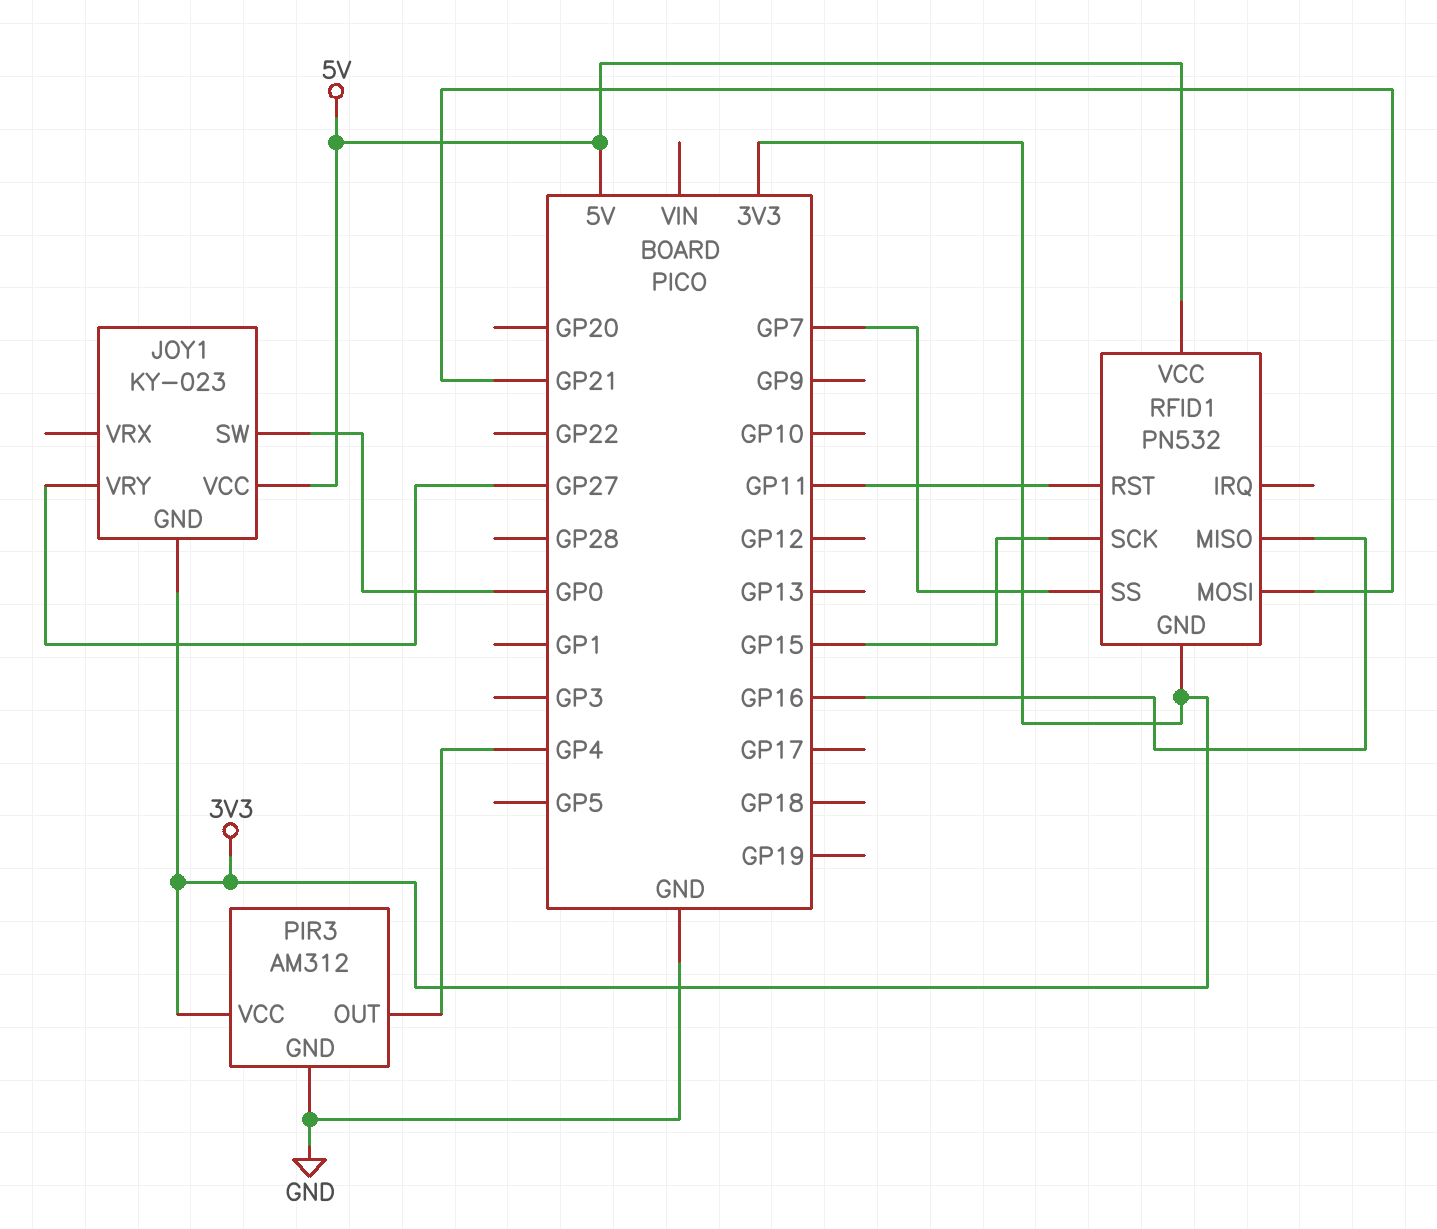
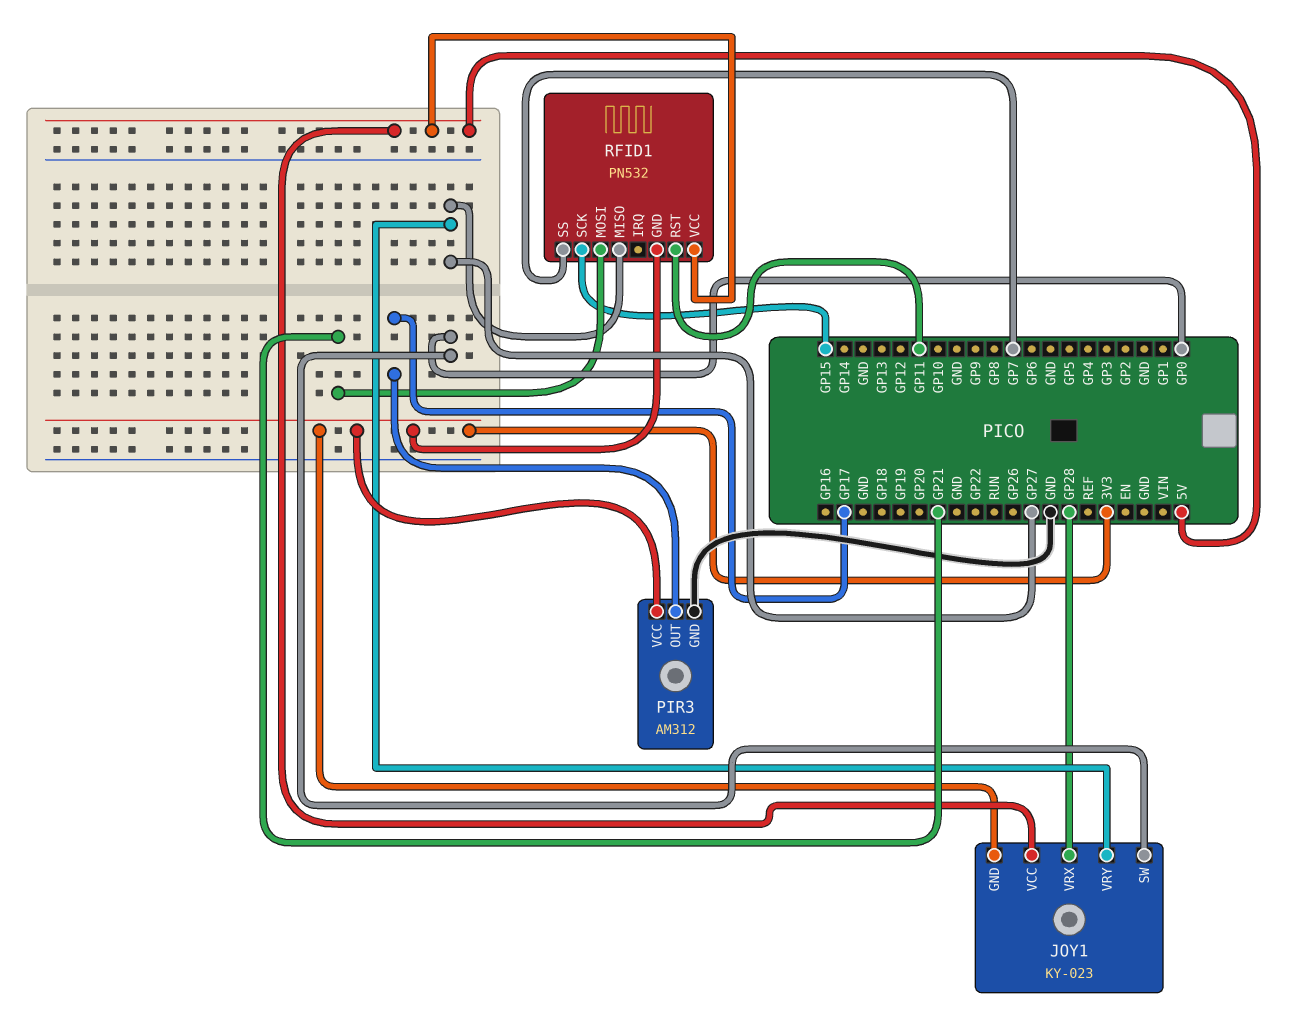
JOY1 pin VRX: none -> GP28
PIR3 pin OUT: GP4 -> GP17
RFID1 pin MISO: GP16 -> GP27

